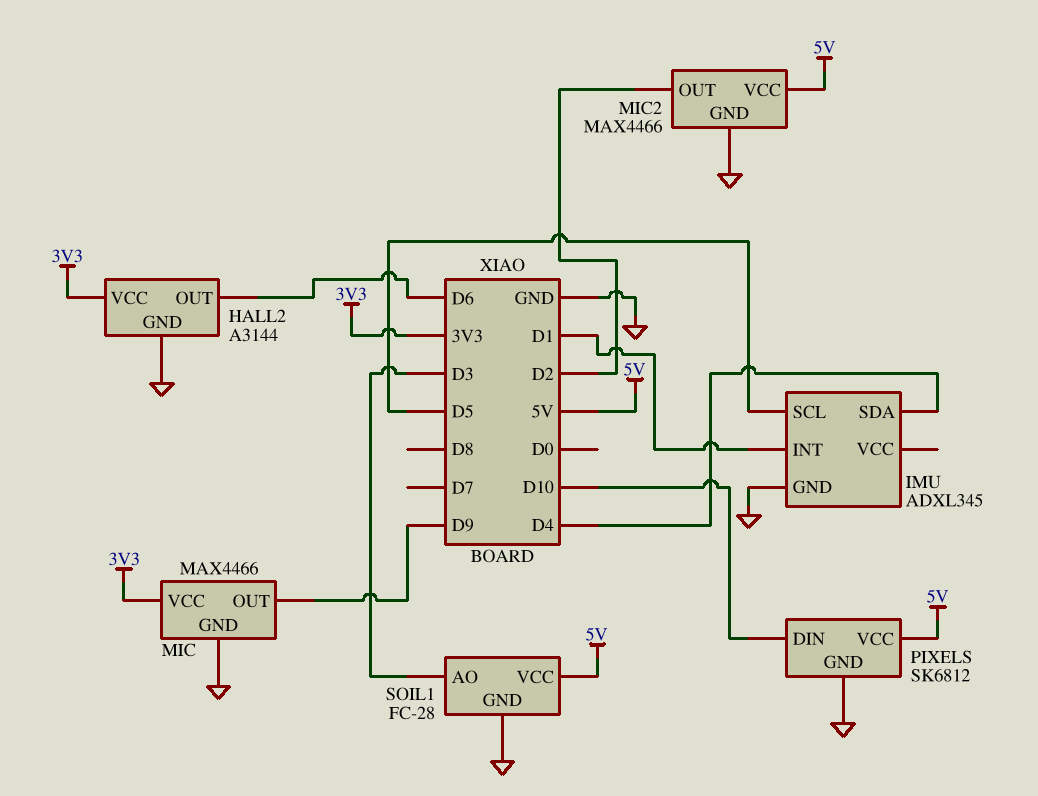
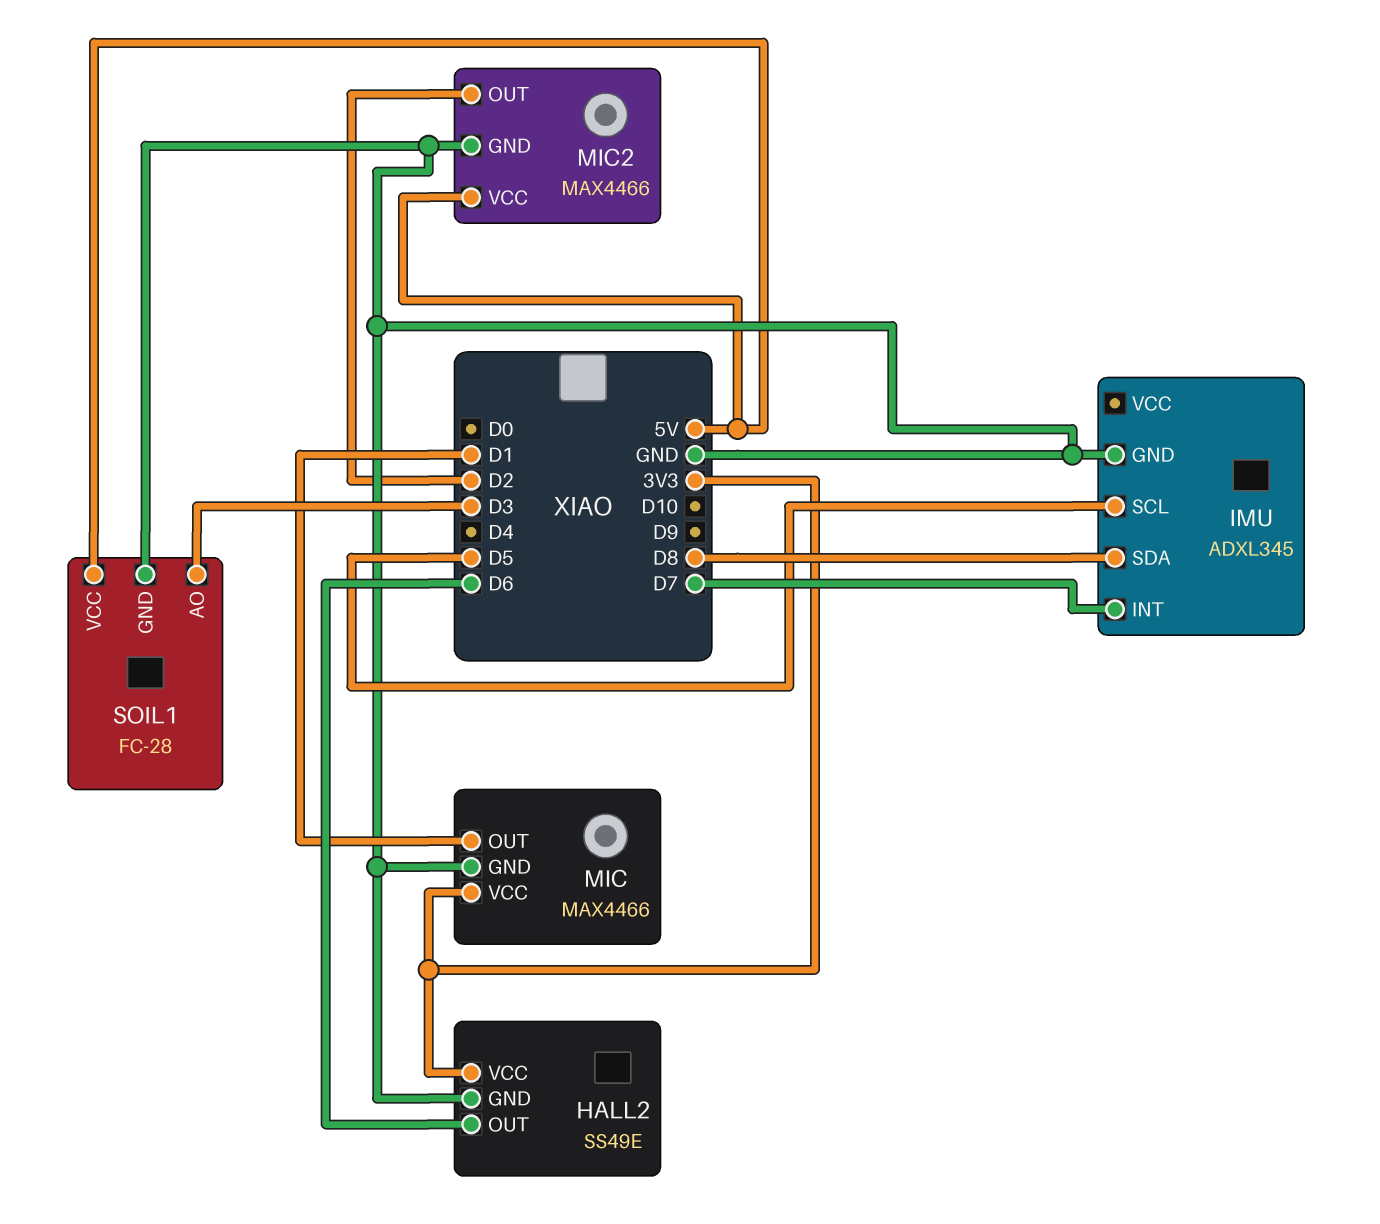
HALL2: A3144 -> SS49E
IMU pin INT: D1 -> D7
IMU pin SDA: D4 -> D8
MIC pin OUT: D9 -> D1
PIXELS: SK6812 -> none
PIXELS pin DIN: D10 -> none
PIXELS pin GND: GND -> none
PIXELS pin VCC: 5V -> none

